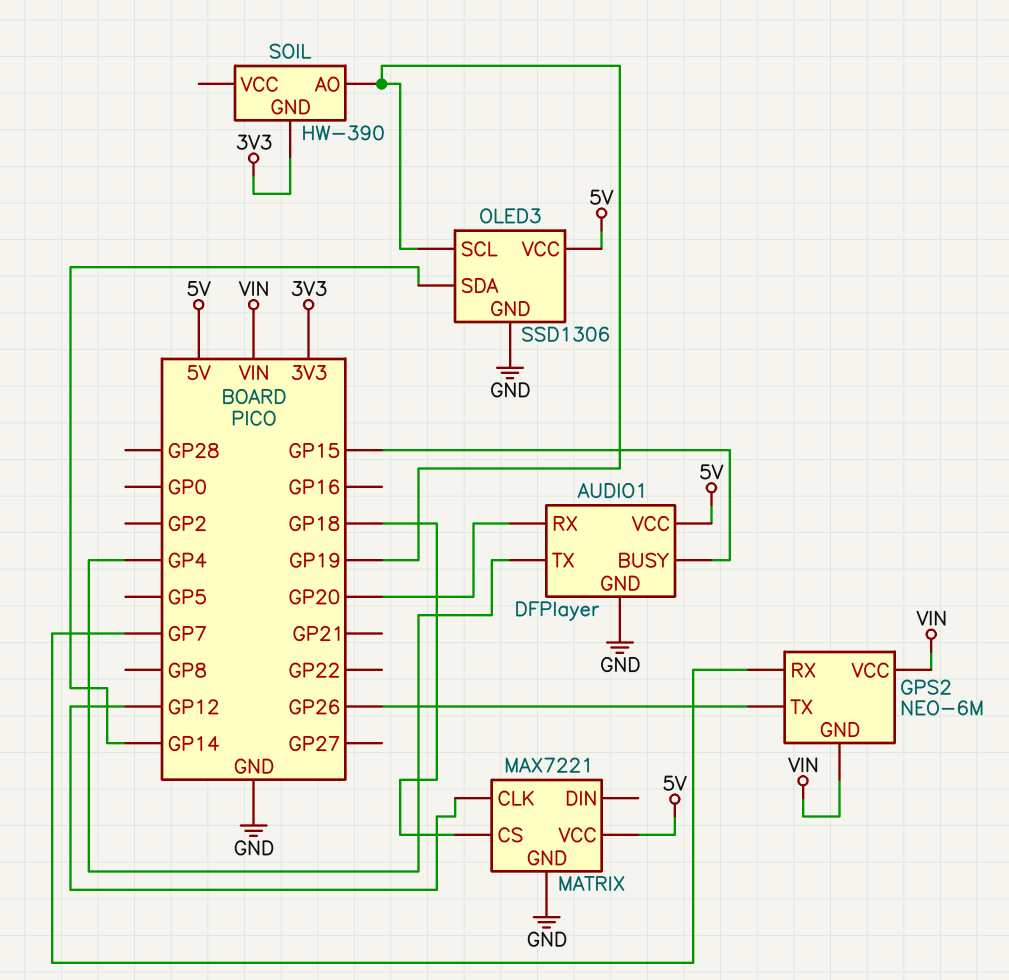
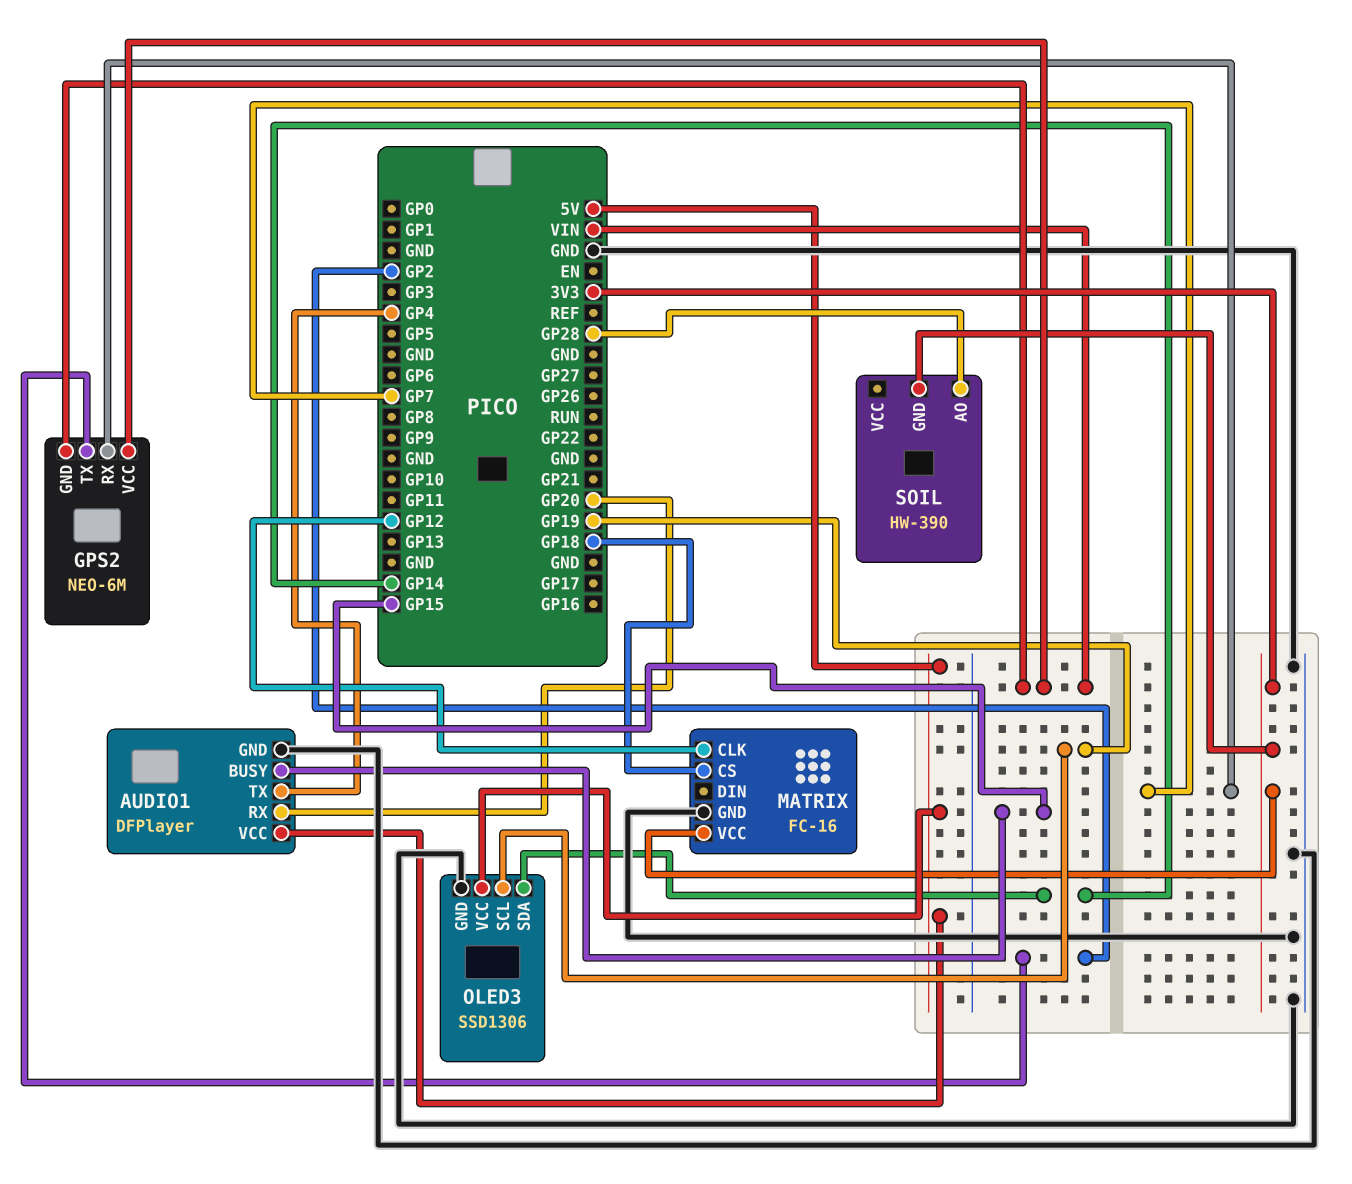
GPS2 pin TX: GP26 -> GP2
MATRIX: MAX7221 -> FC-16
MATRIX pin VCC: 5V -> 3V3
SOIL pin AO: GP19 -> GP28

